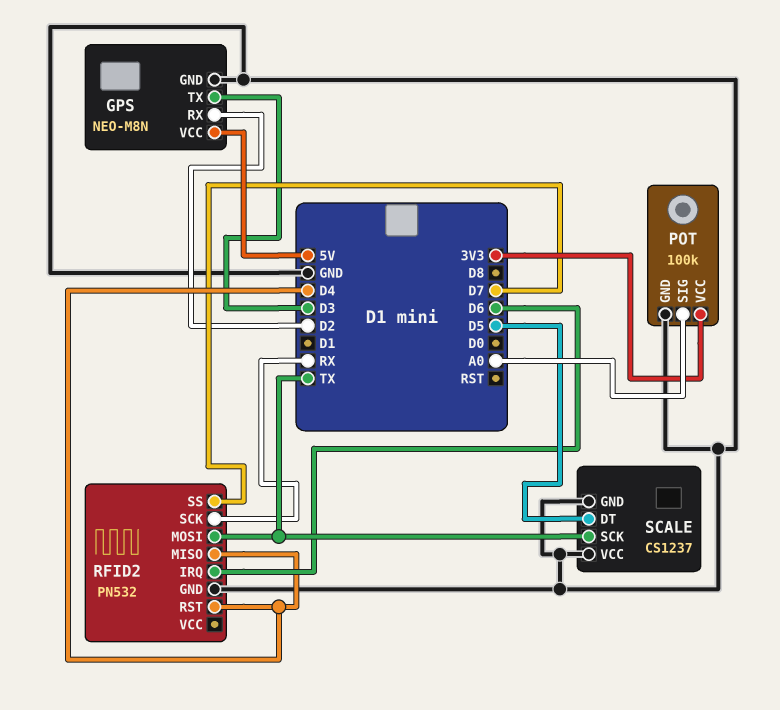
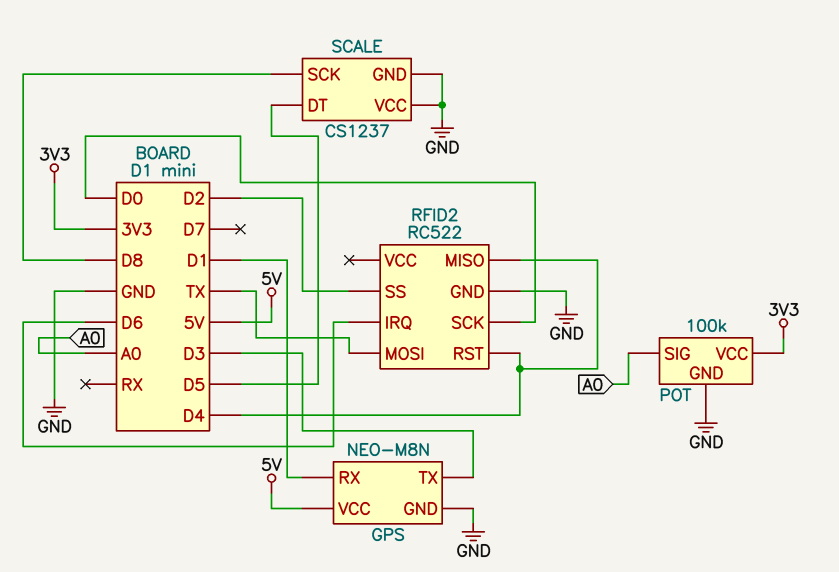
GPS pin RX: D2 -> D1
RFID2: PN532 -> RC522
RFID2 pin SCK: RX -> D0
RFID2 pin SS: D7 -> D2
SCALE pin SCK: TX -> D8

